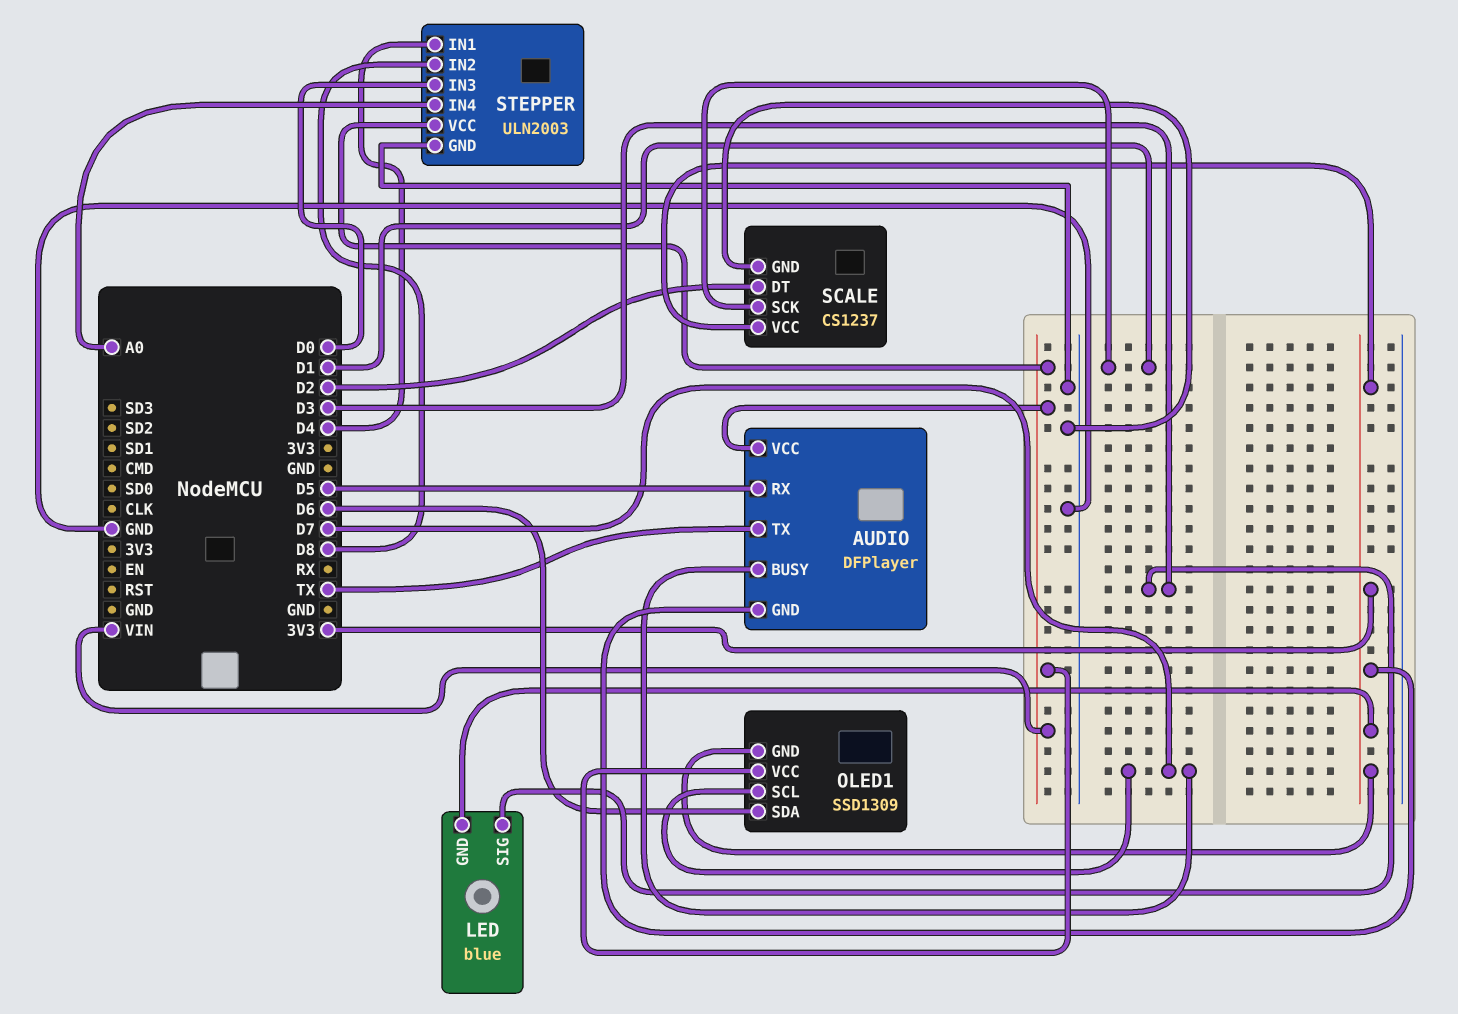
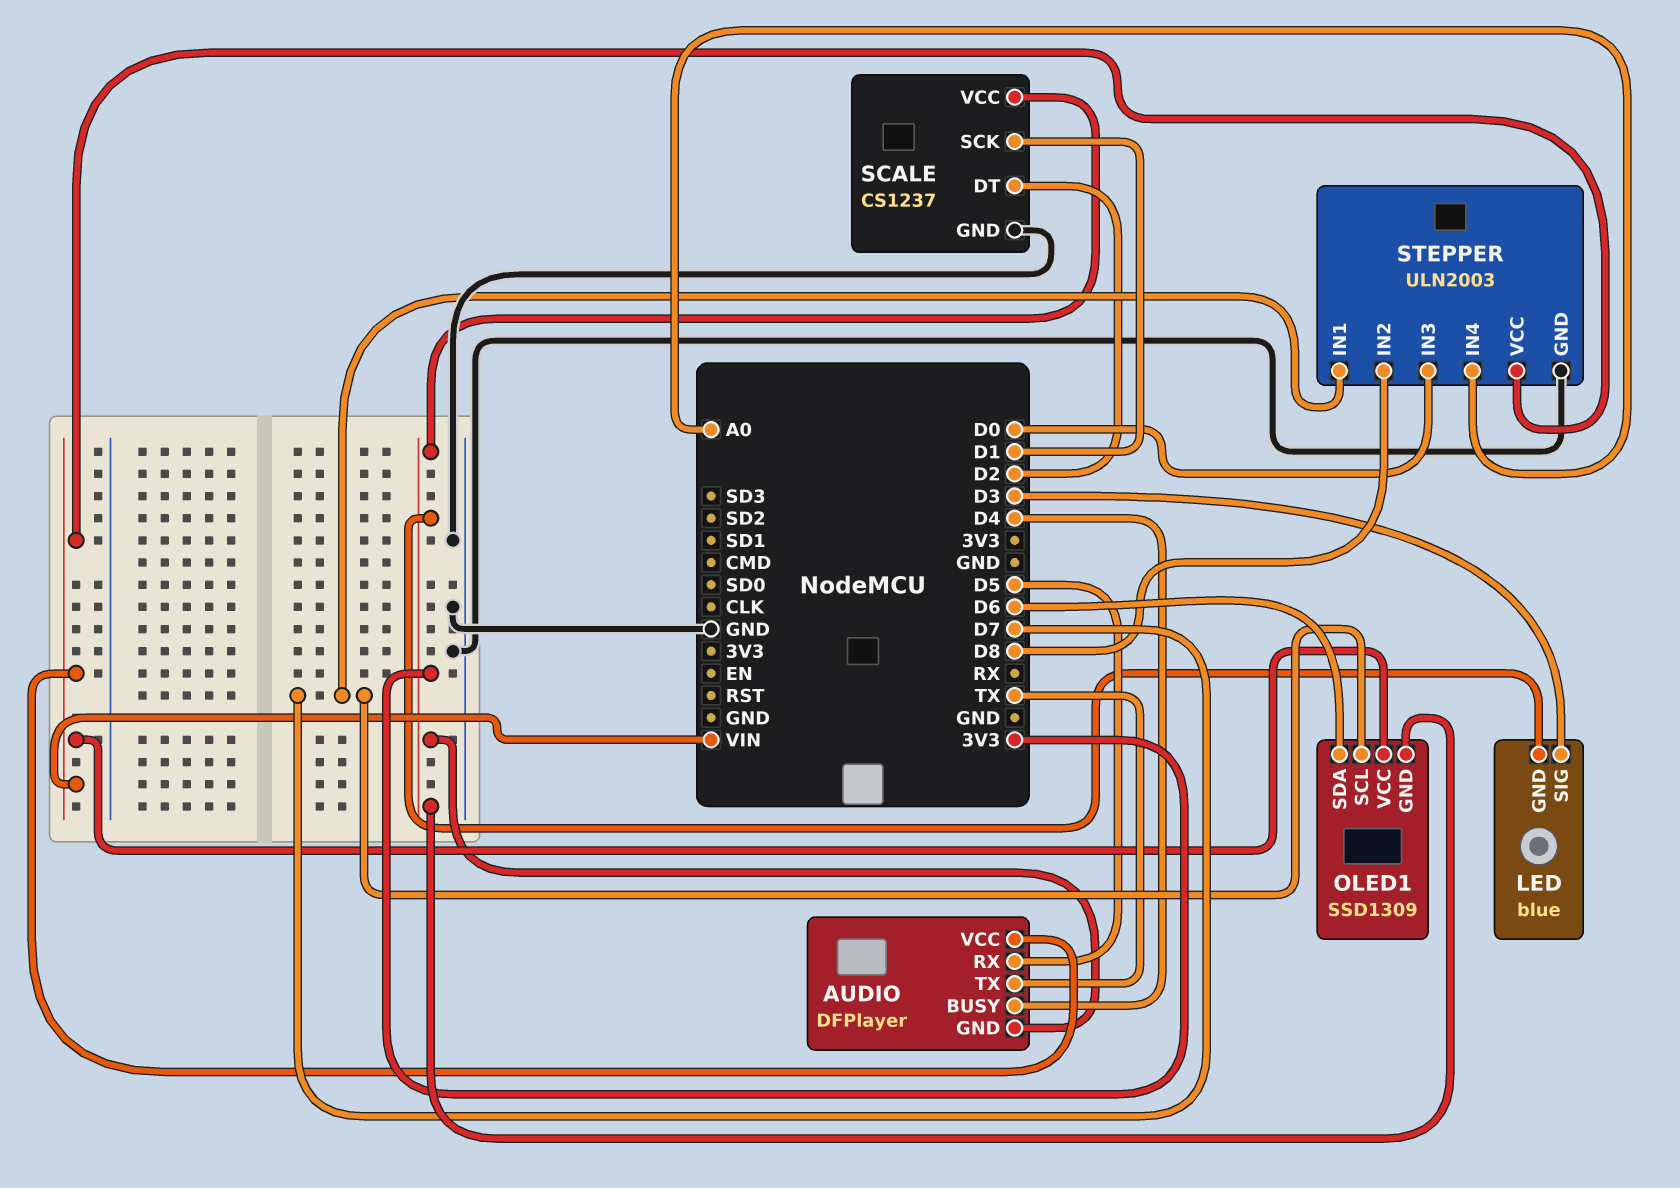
AUDIO pin BUSY: D7 -> D4
STEPPER pin IN1: D4 -> D7

